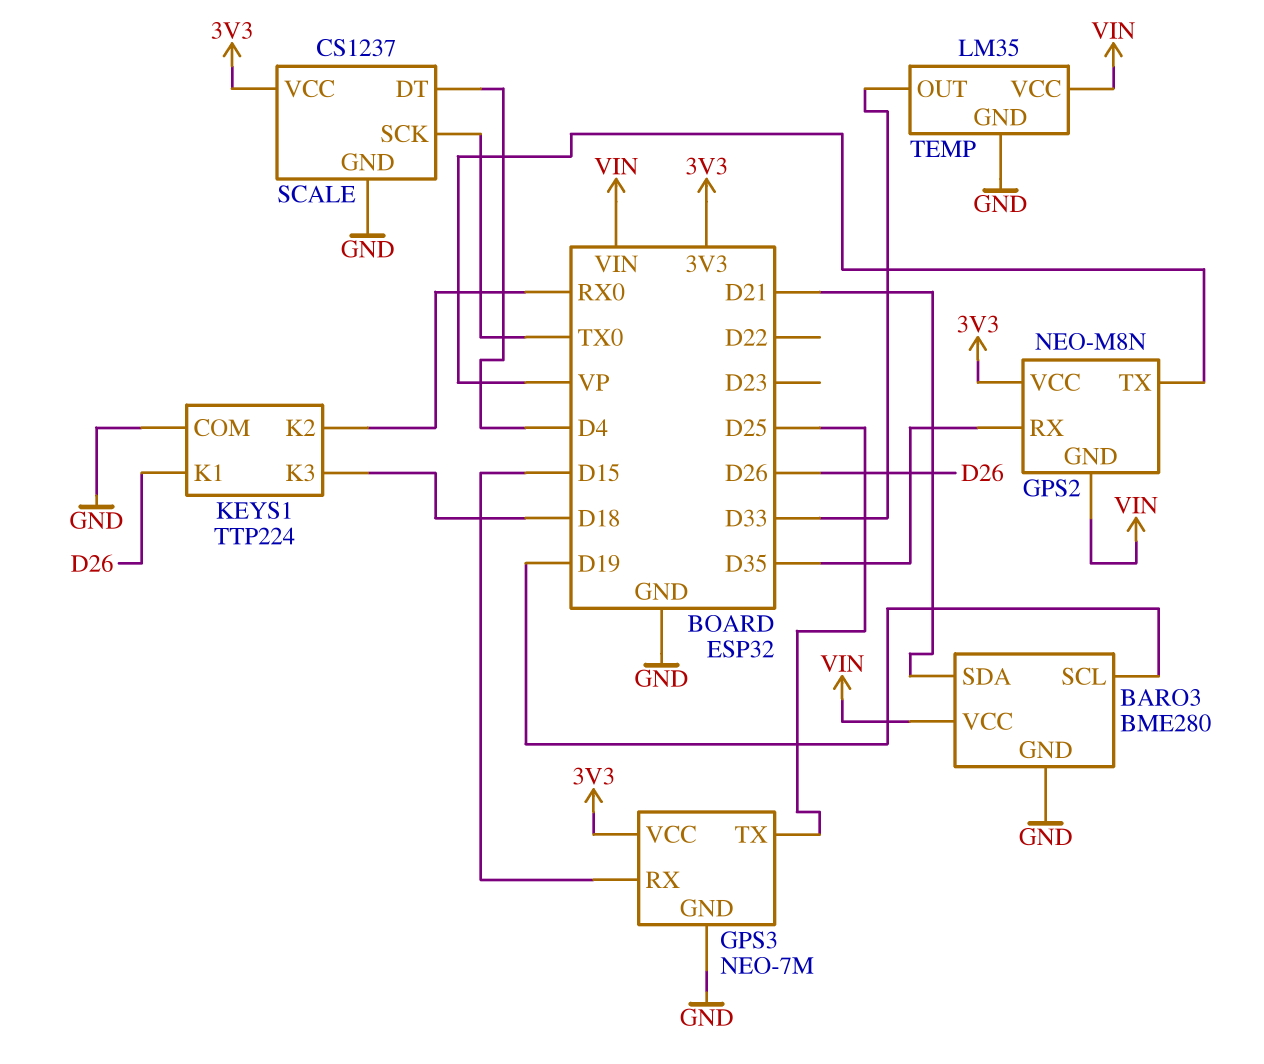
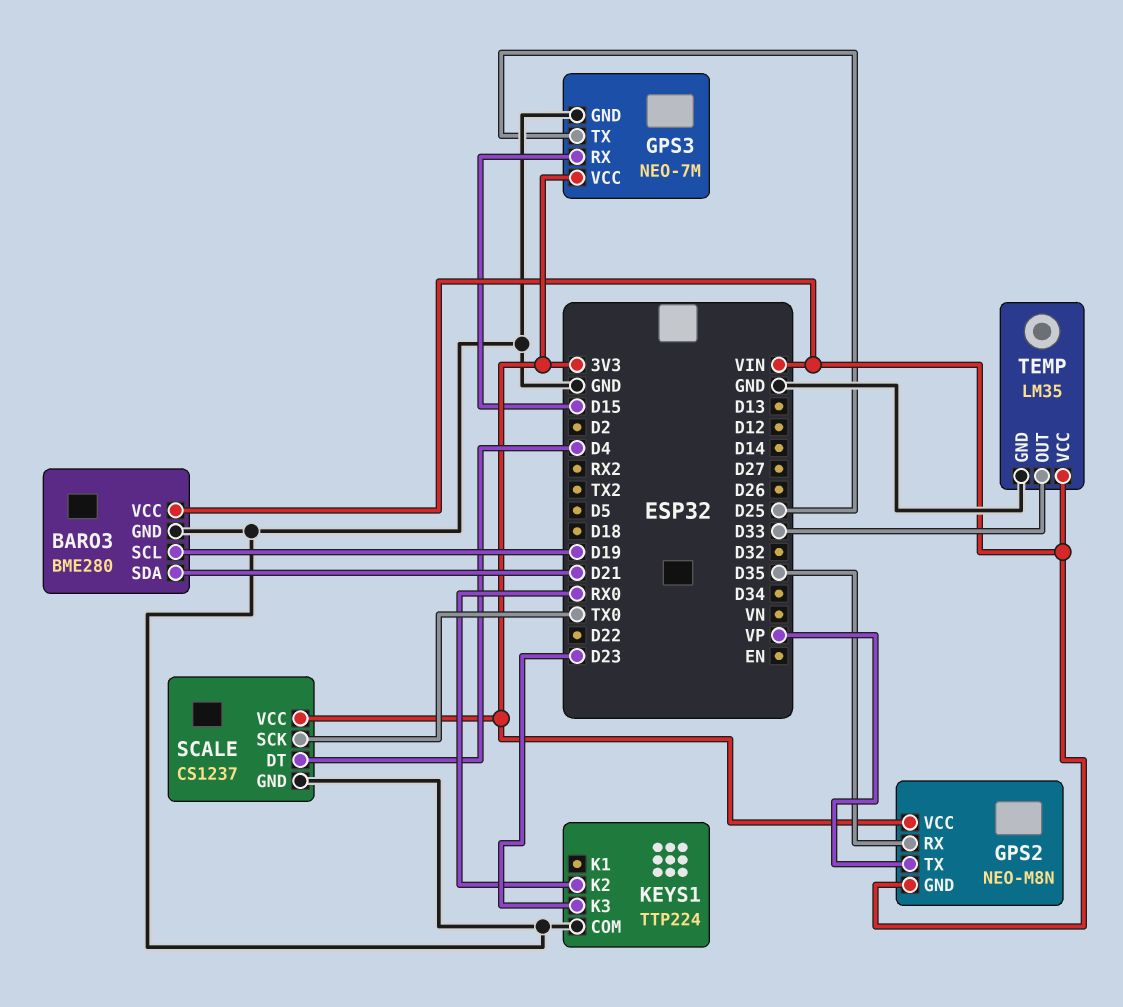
KEYS1 pin K1: D26 -> none
KEYS1 pin K3: D18 -> D23

